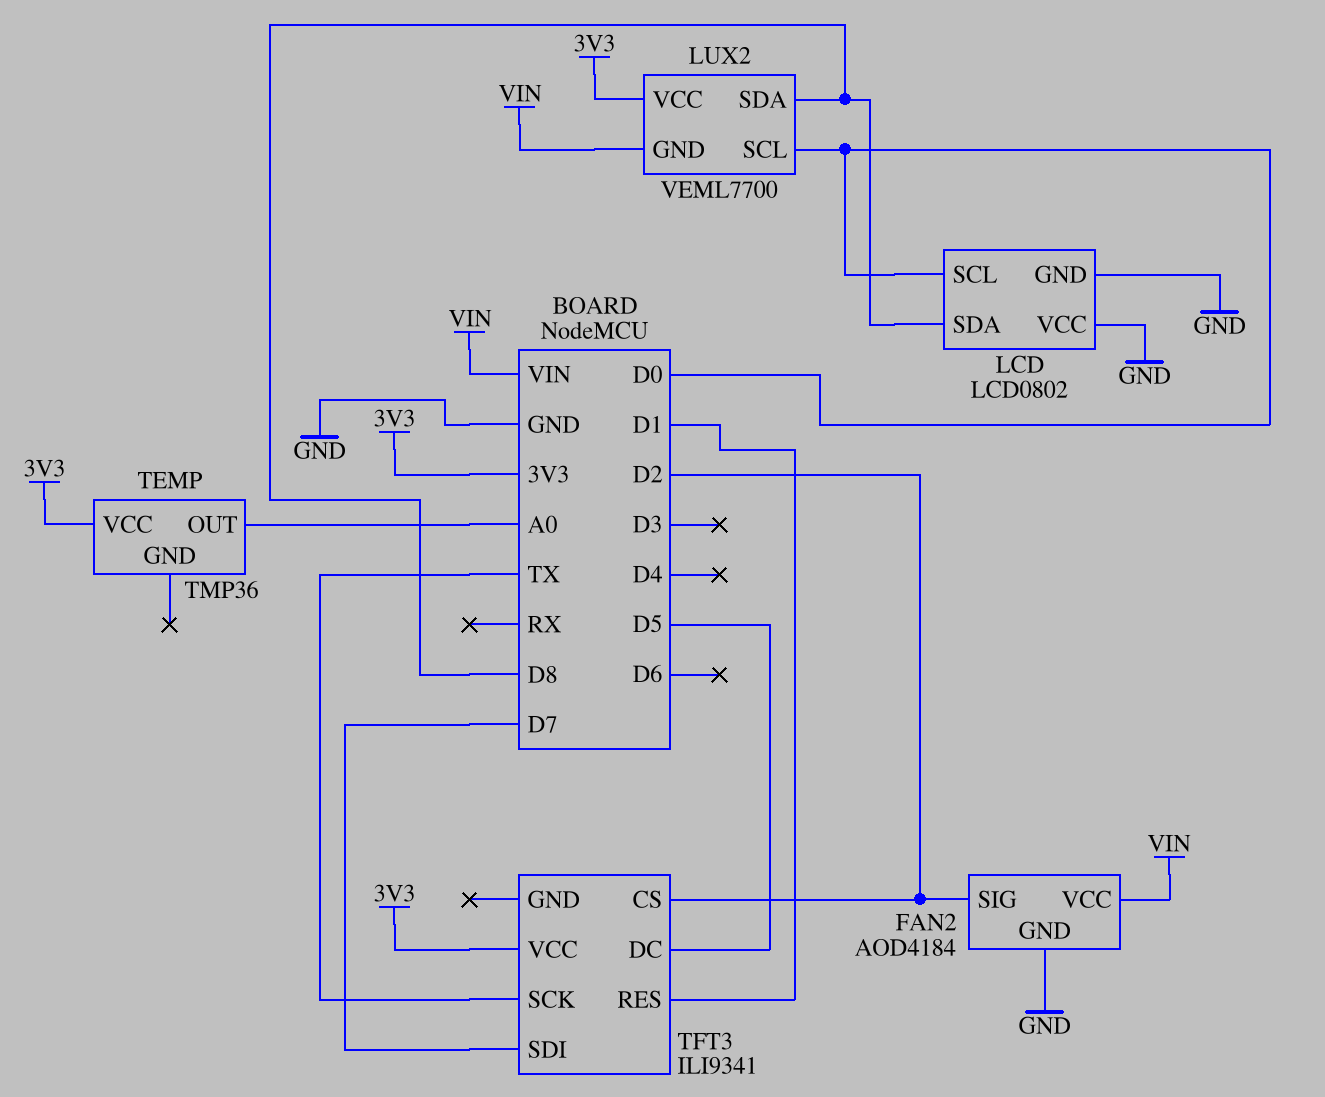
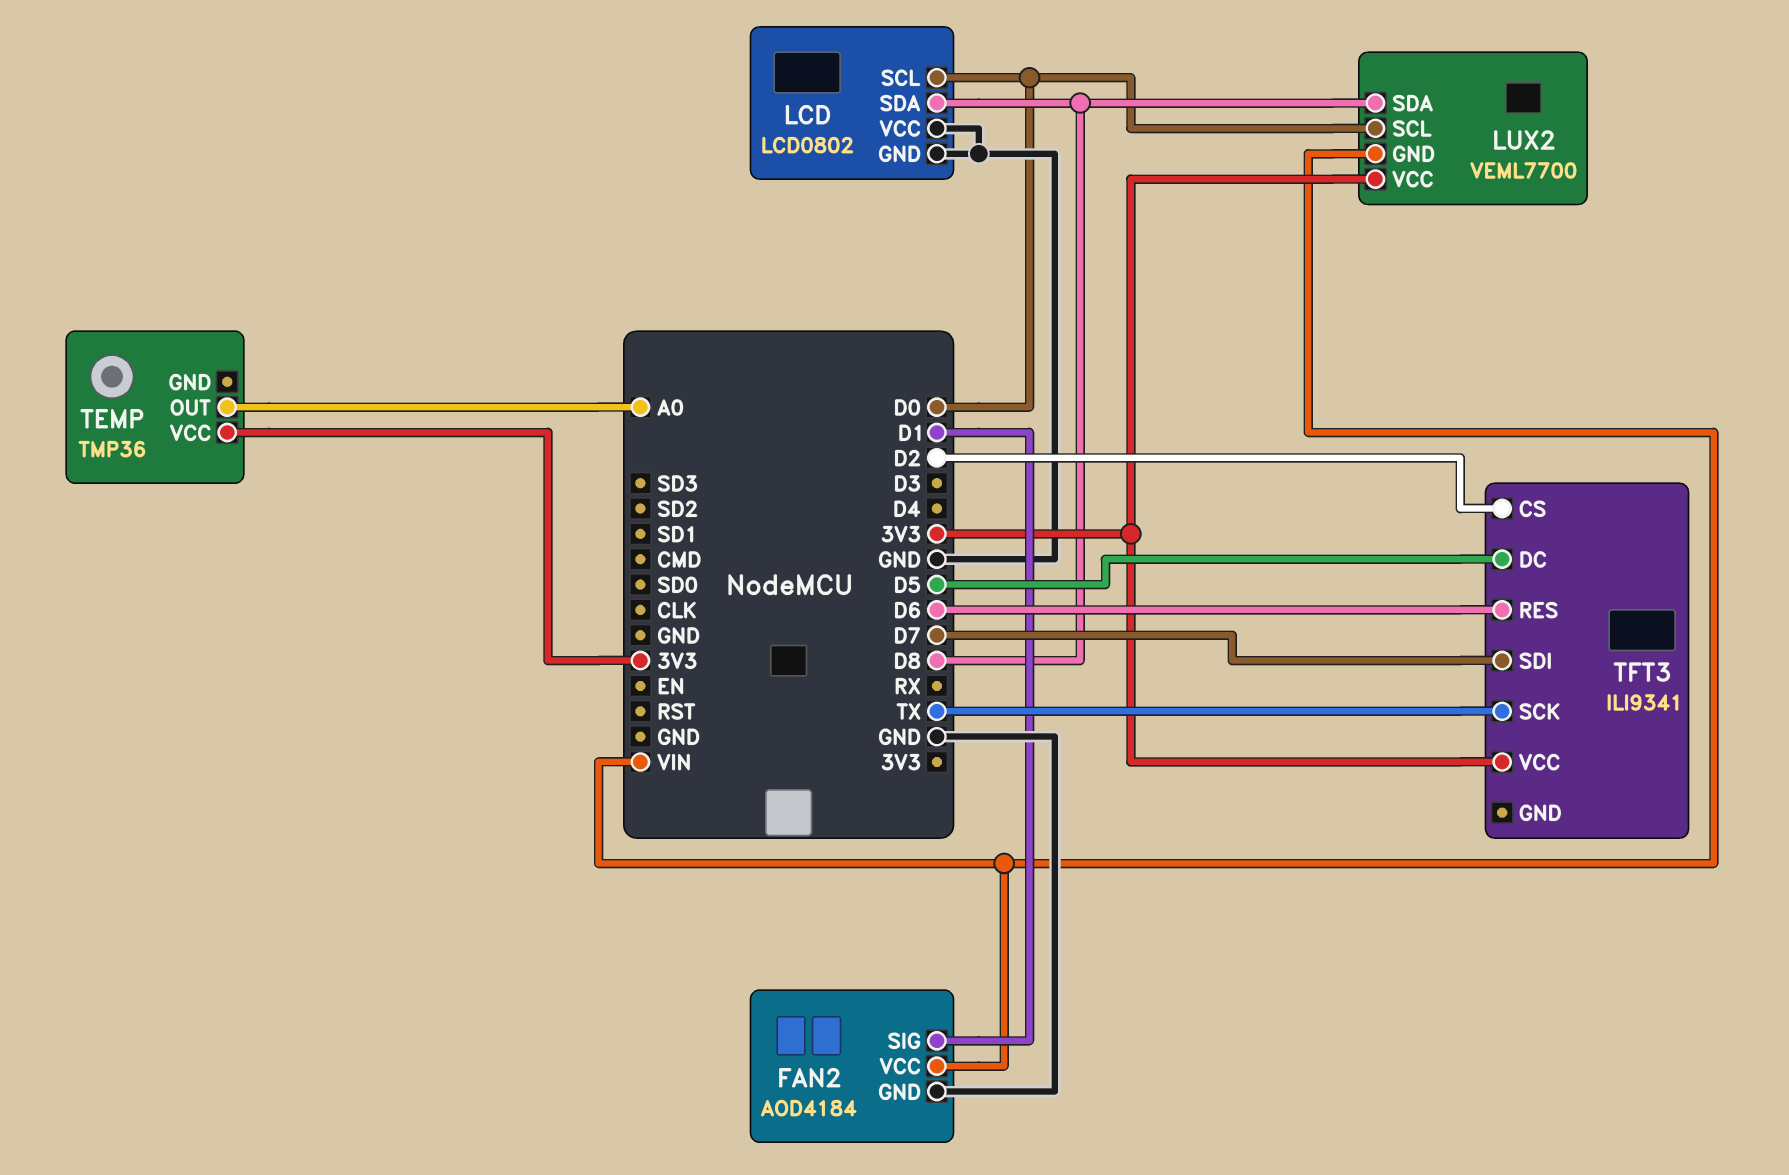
FAN2 pin SIG: D2 -> D1
TFT3 pin RES: D1 -> D6

